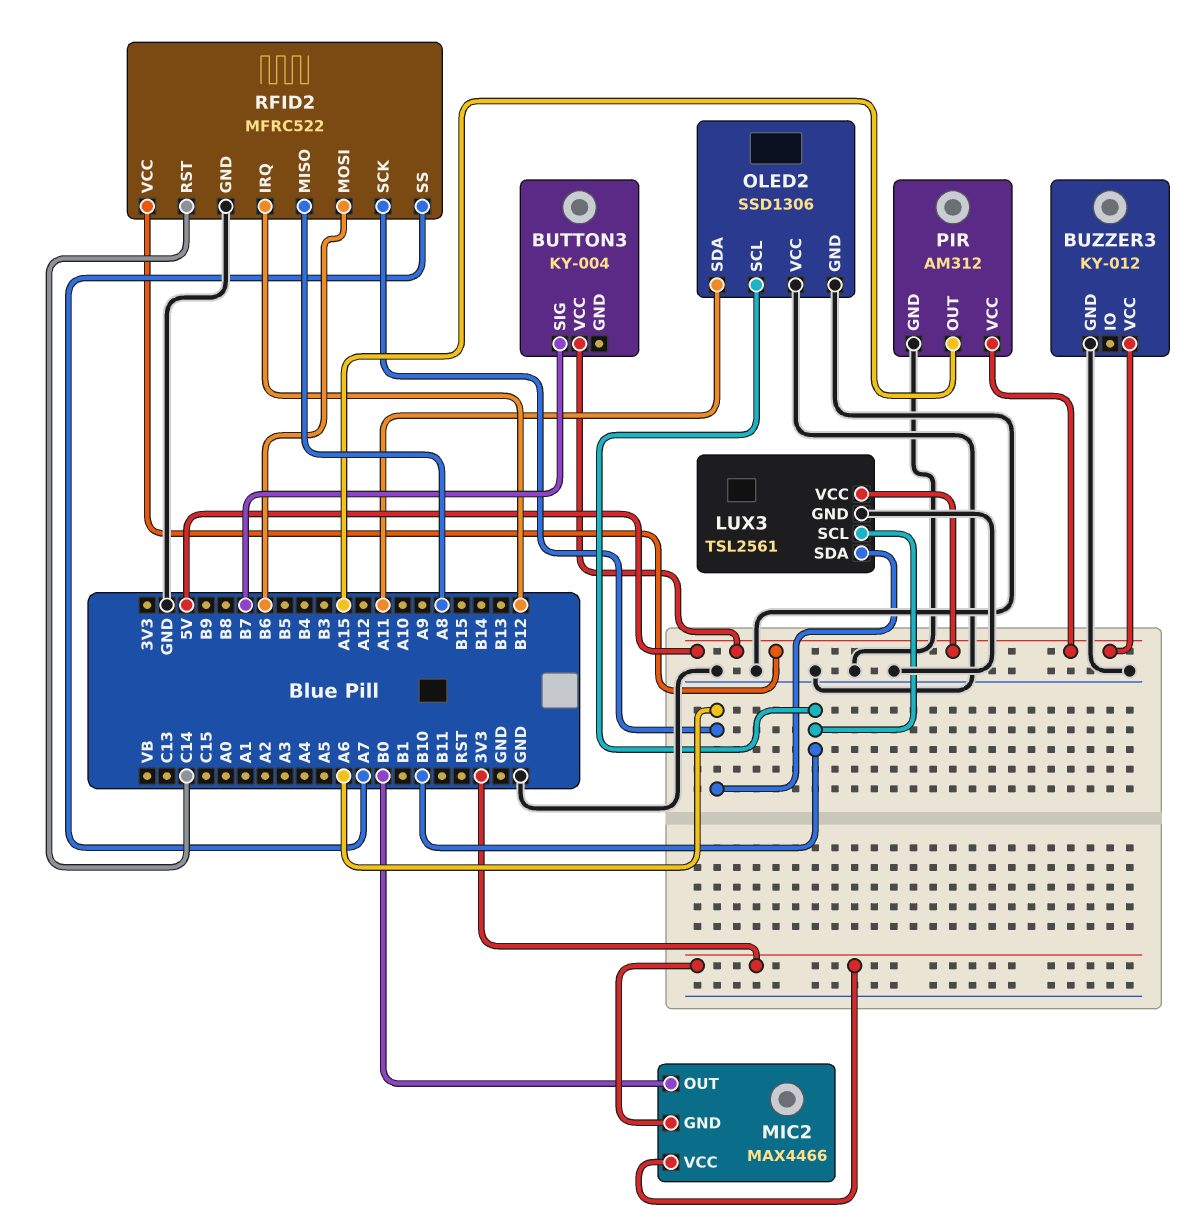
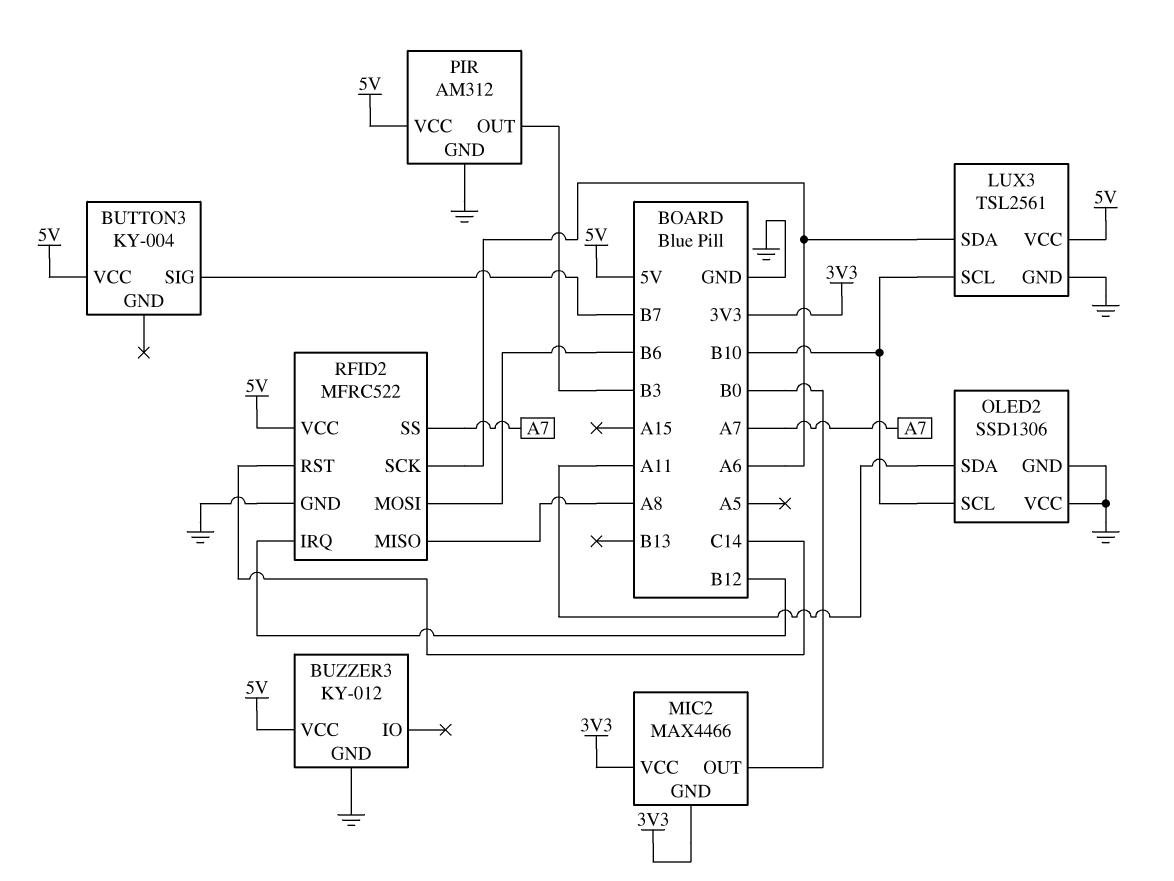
PIR pin OUT: A15 -> B3

